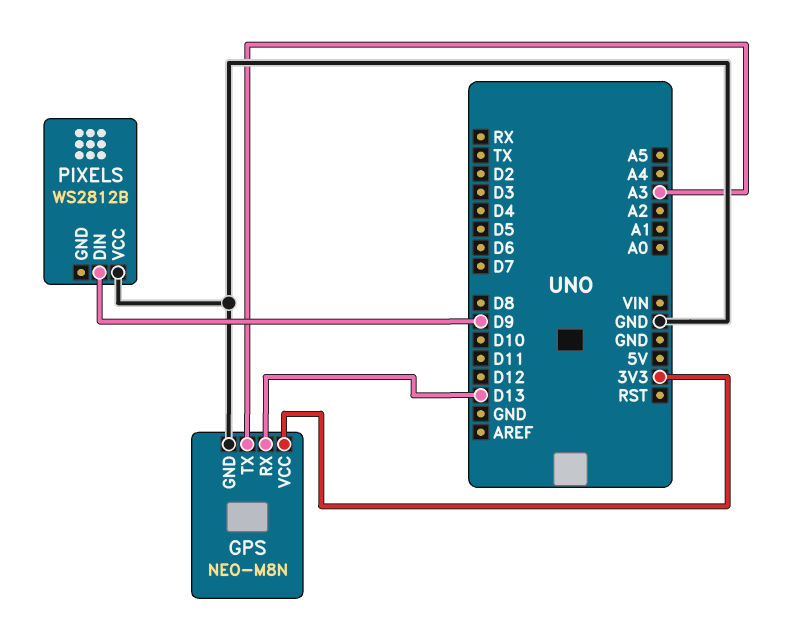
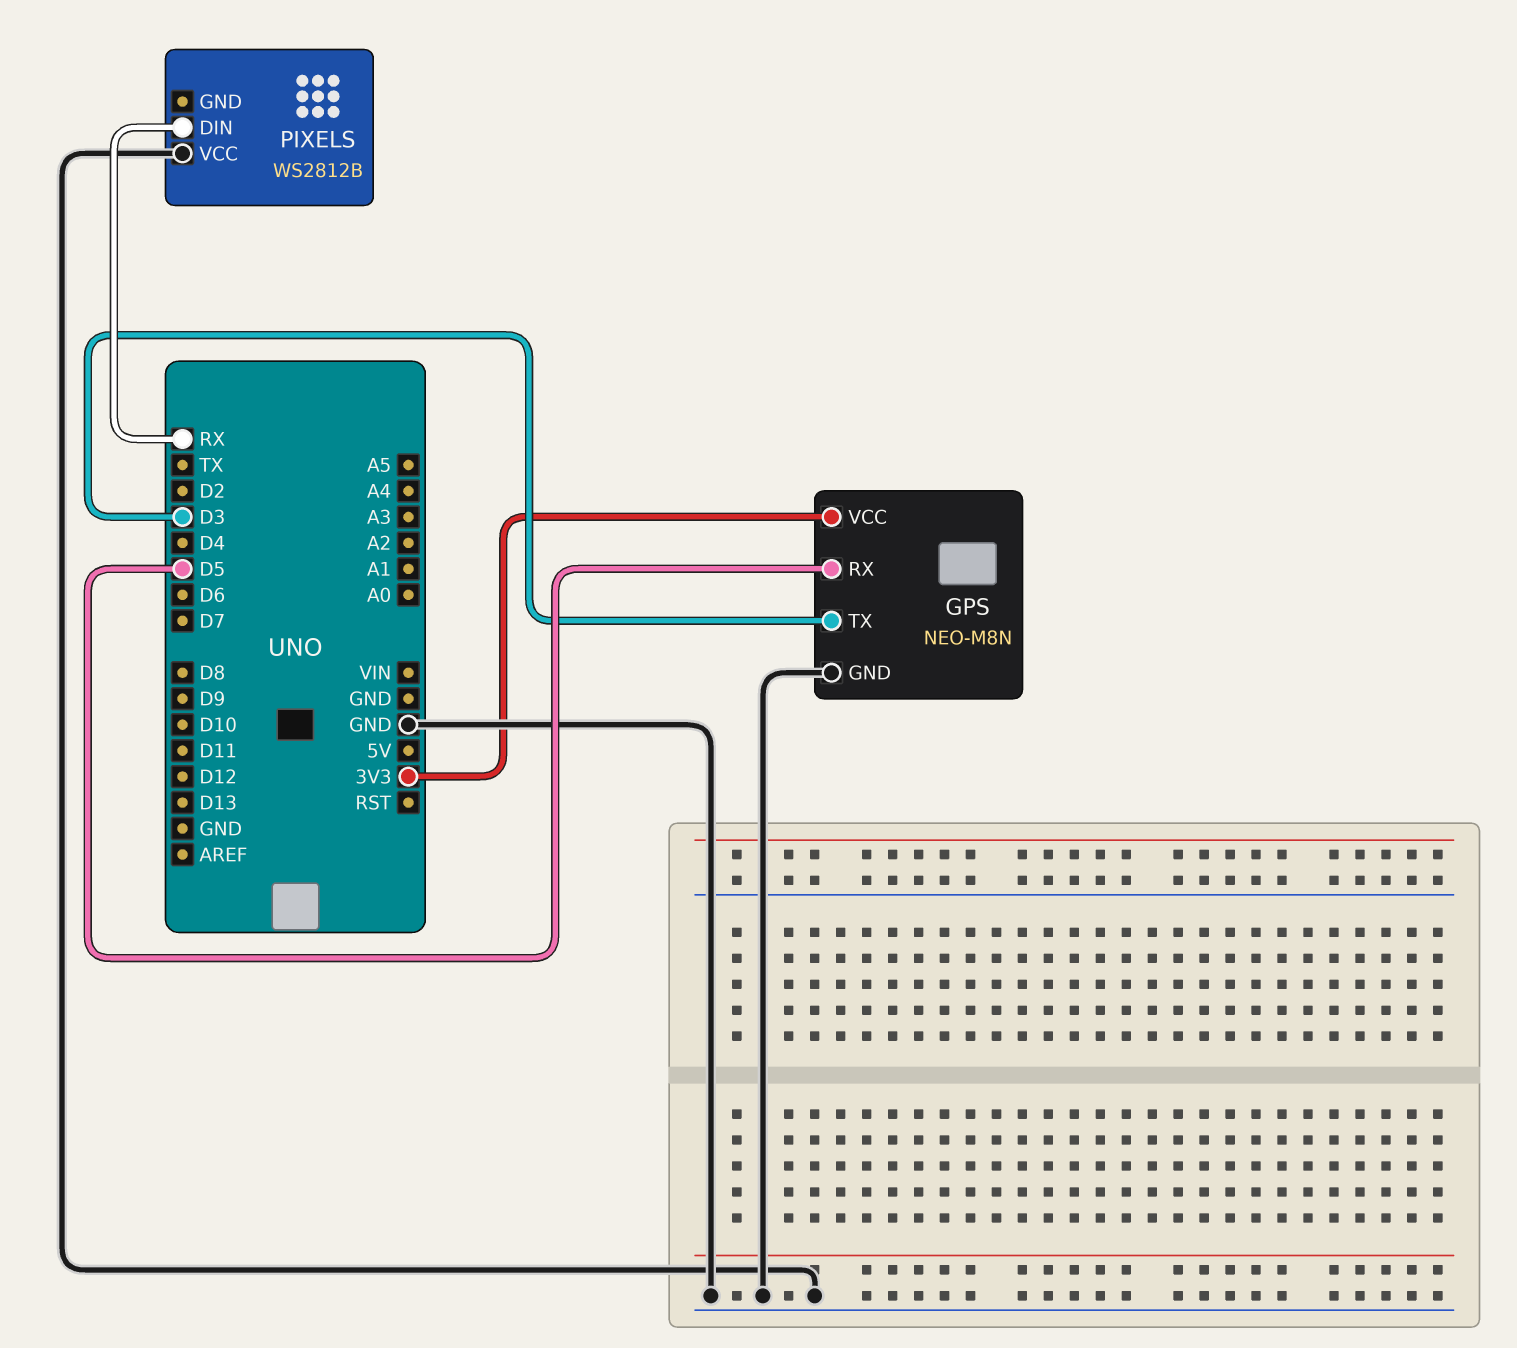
GPS pin RX: D13 -> D5
GPS pin TX: A3 -> D3
PIXELS pin DIN: D9 -> RX

